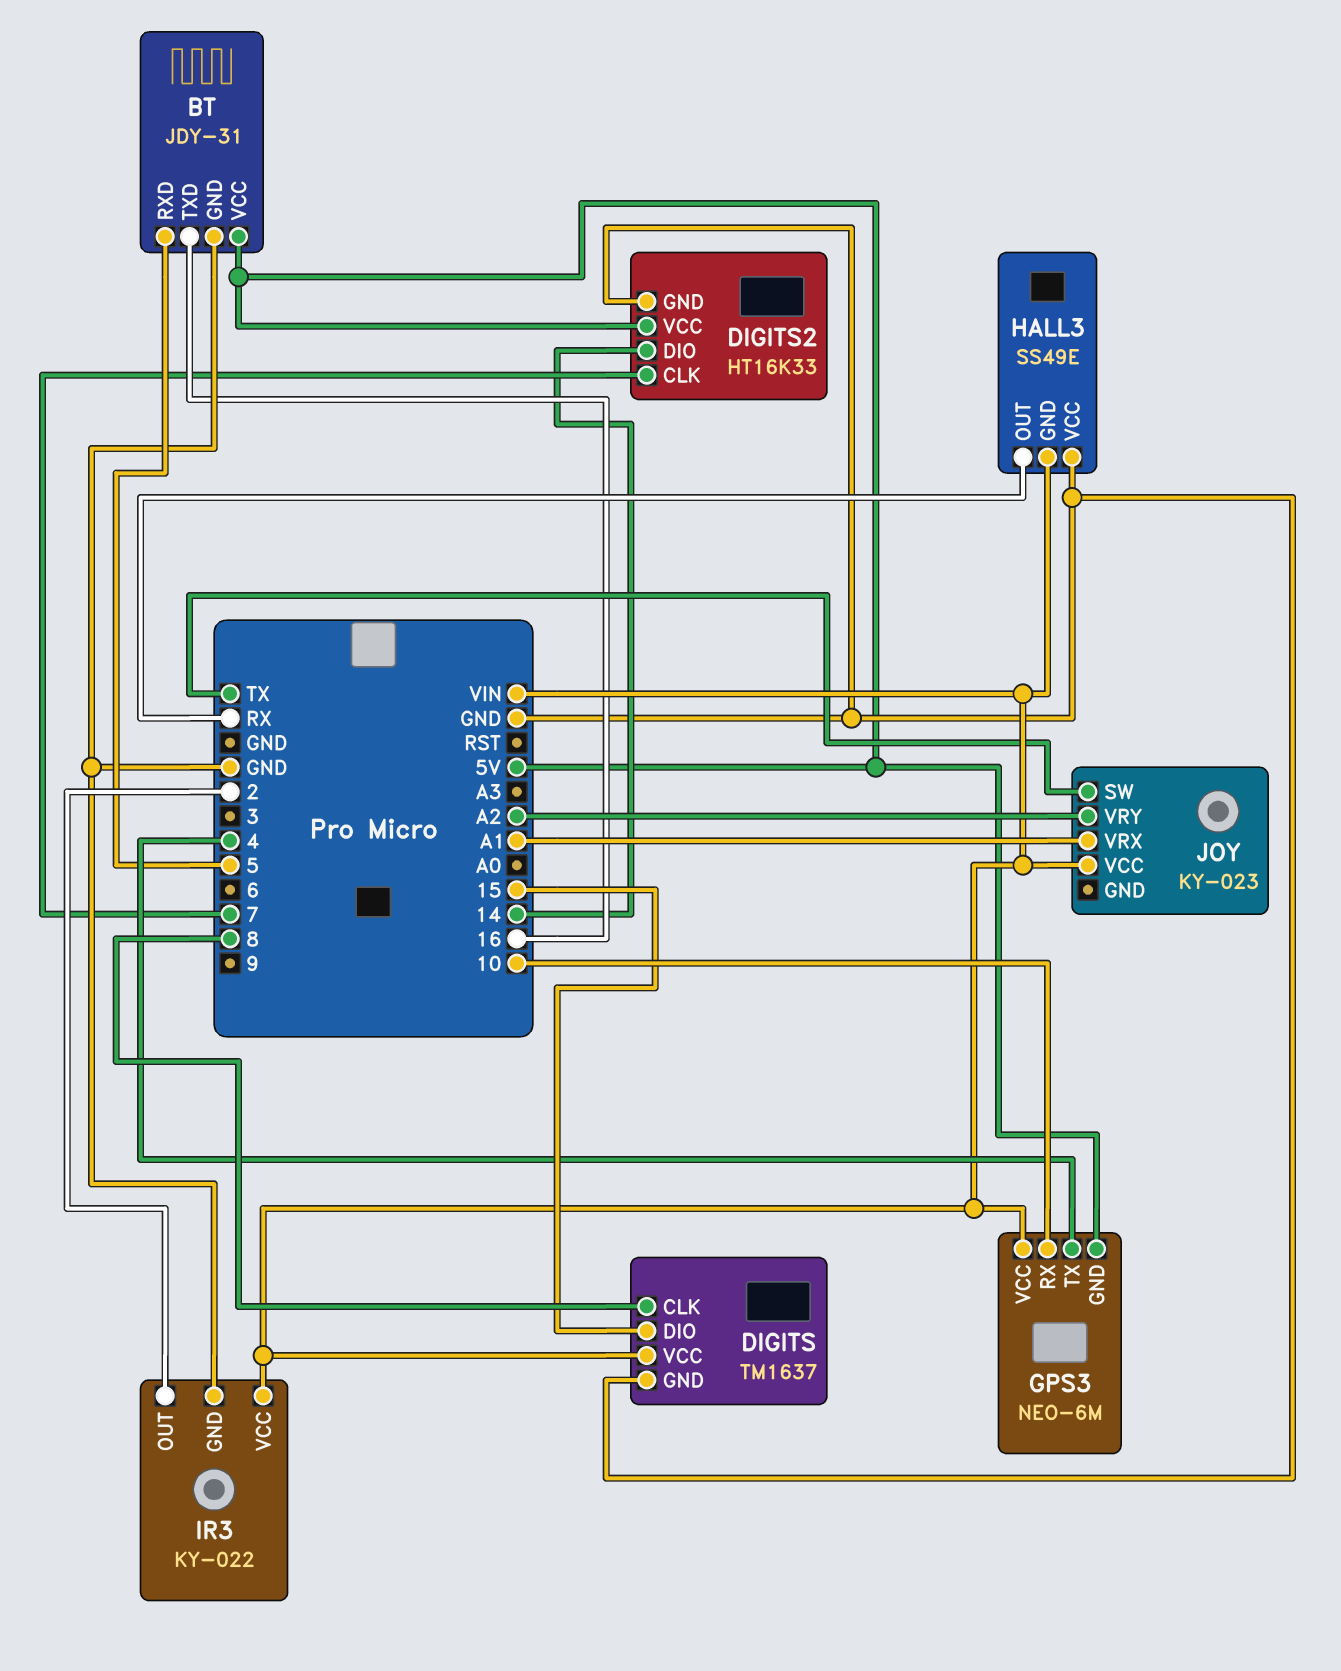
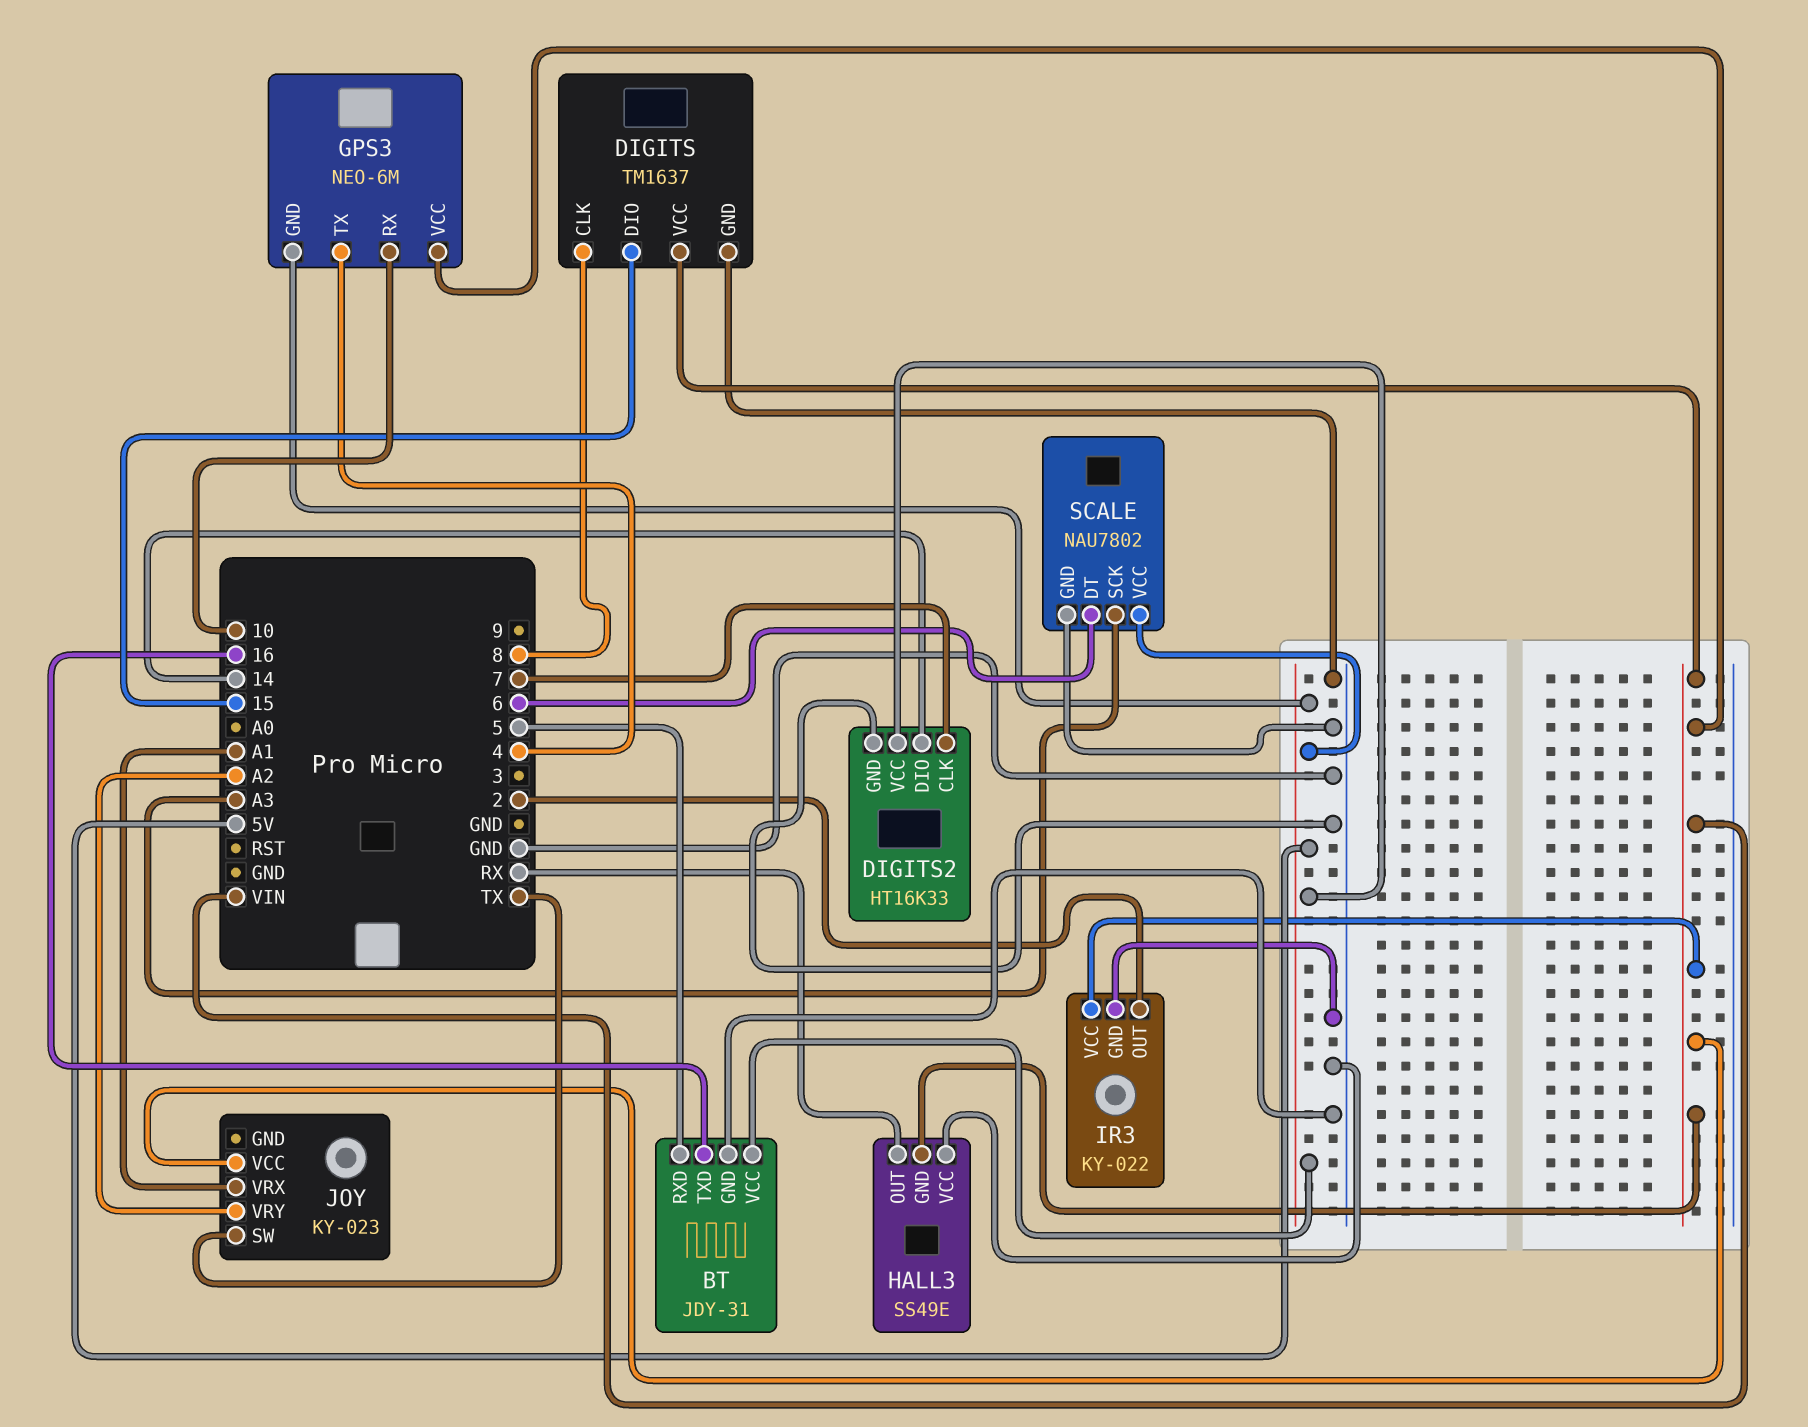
SCALE: none -> NAU7802
SCALE pin DT: none -> 6
SCALE pin GND: none -> GND
SCALE pin SCK: none -> A3
SCALE pin VCC: none -> 5V

